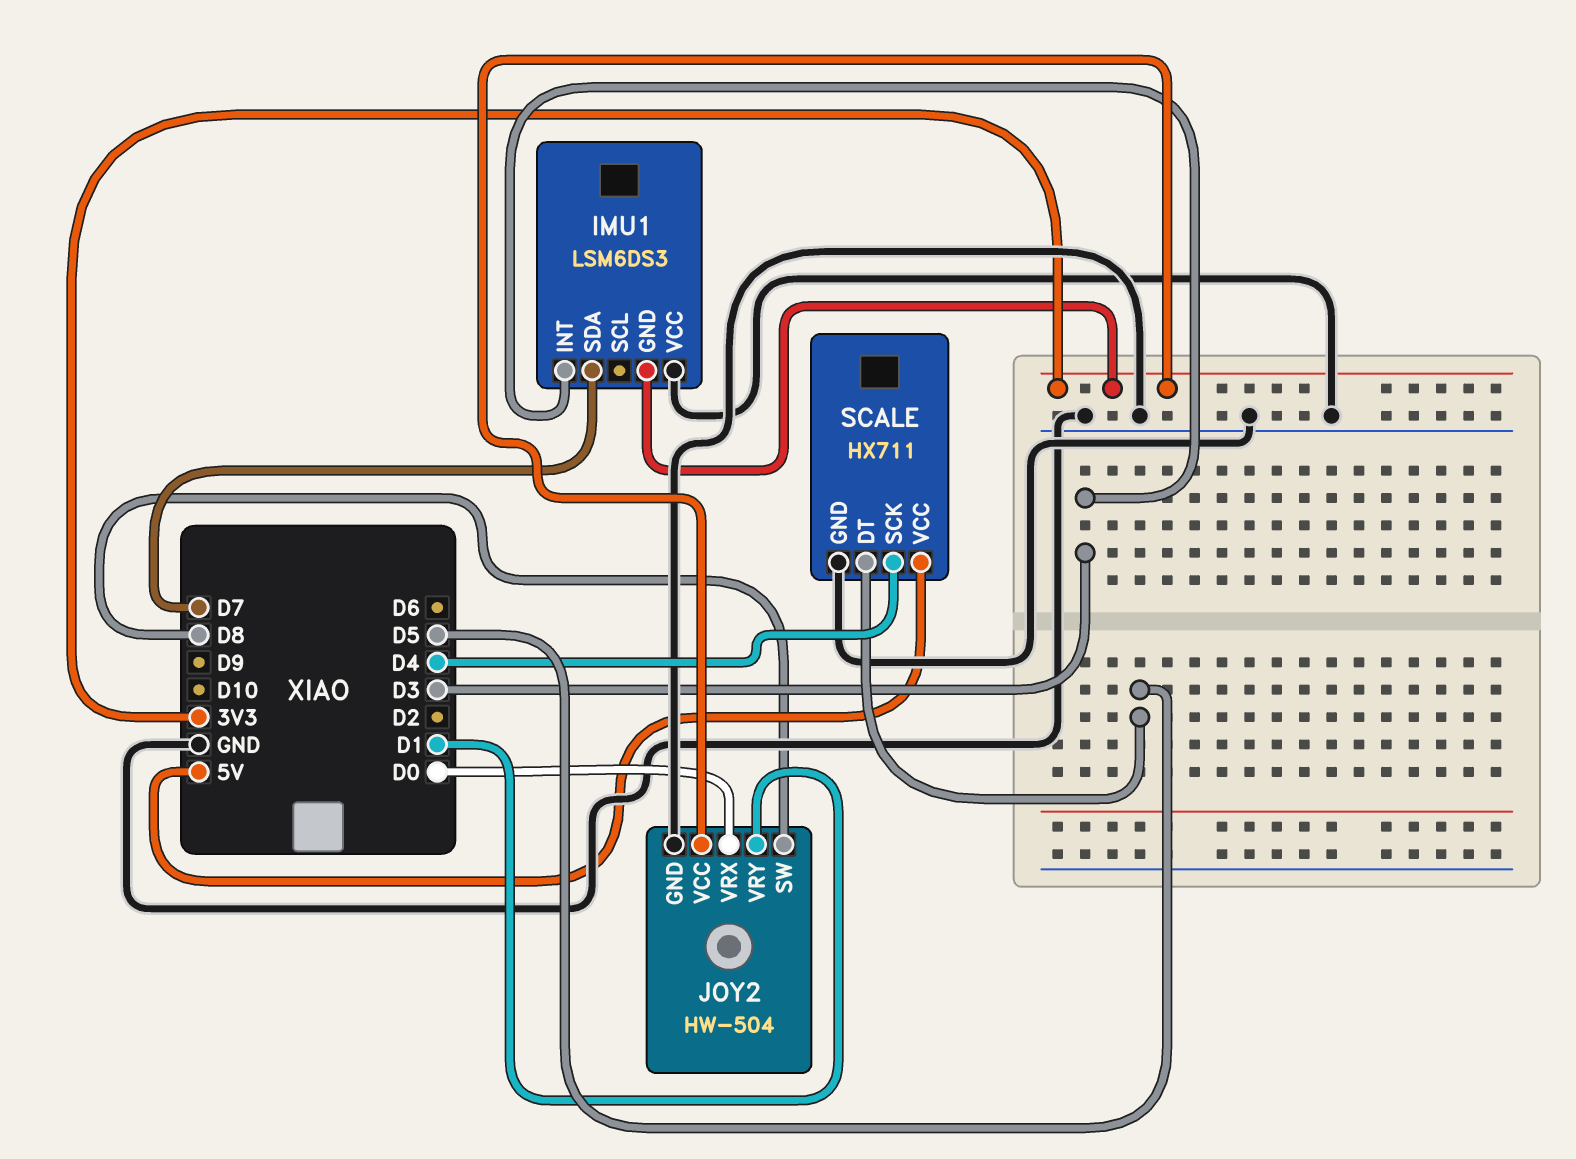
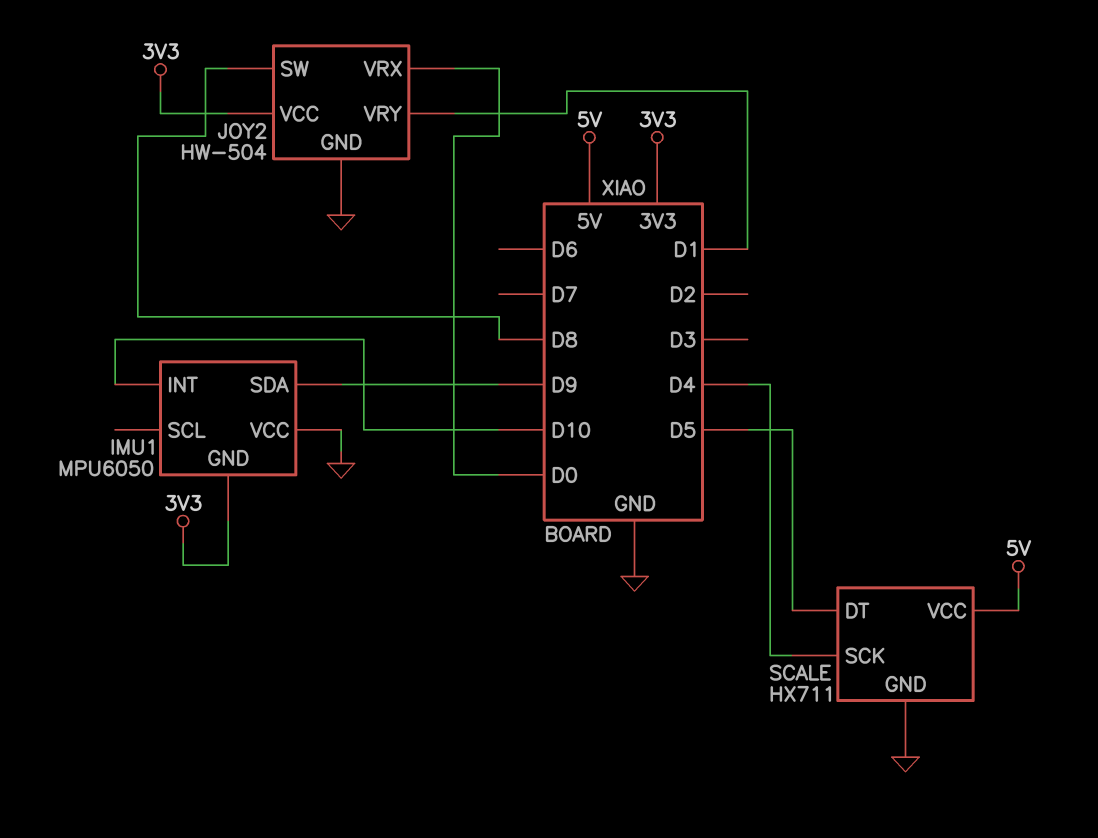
IMU1: LSM6DS3 -> MPU6050
IMU1 pin INT: D3 -> D10
IMU1 pin SDA: D7 -> D9

